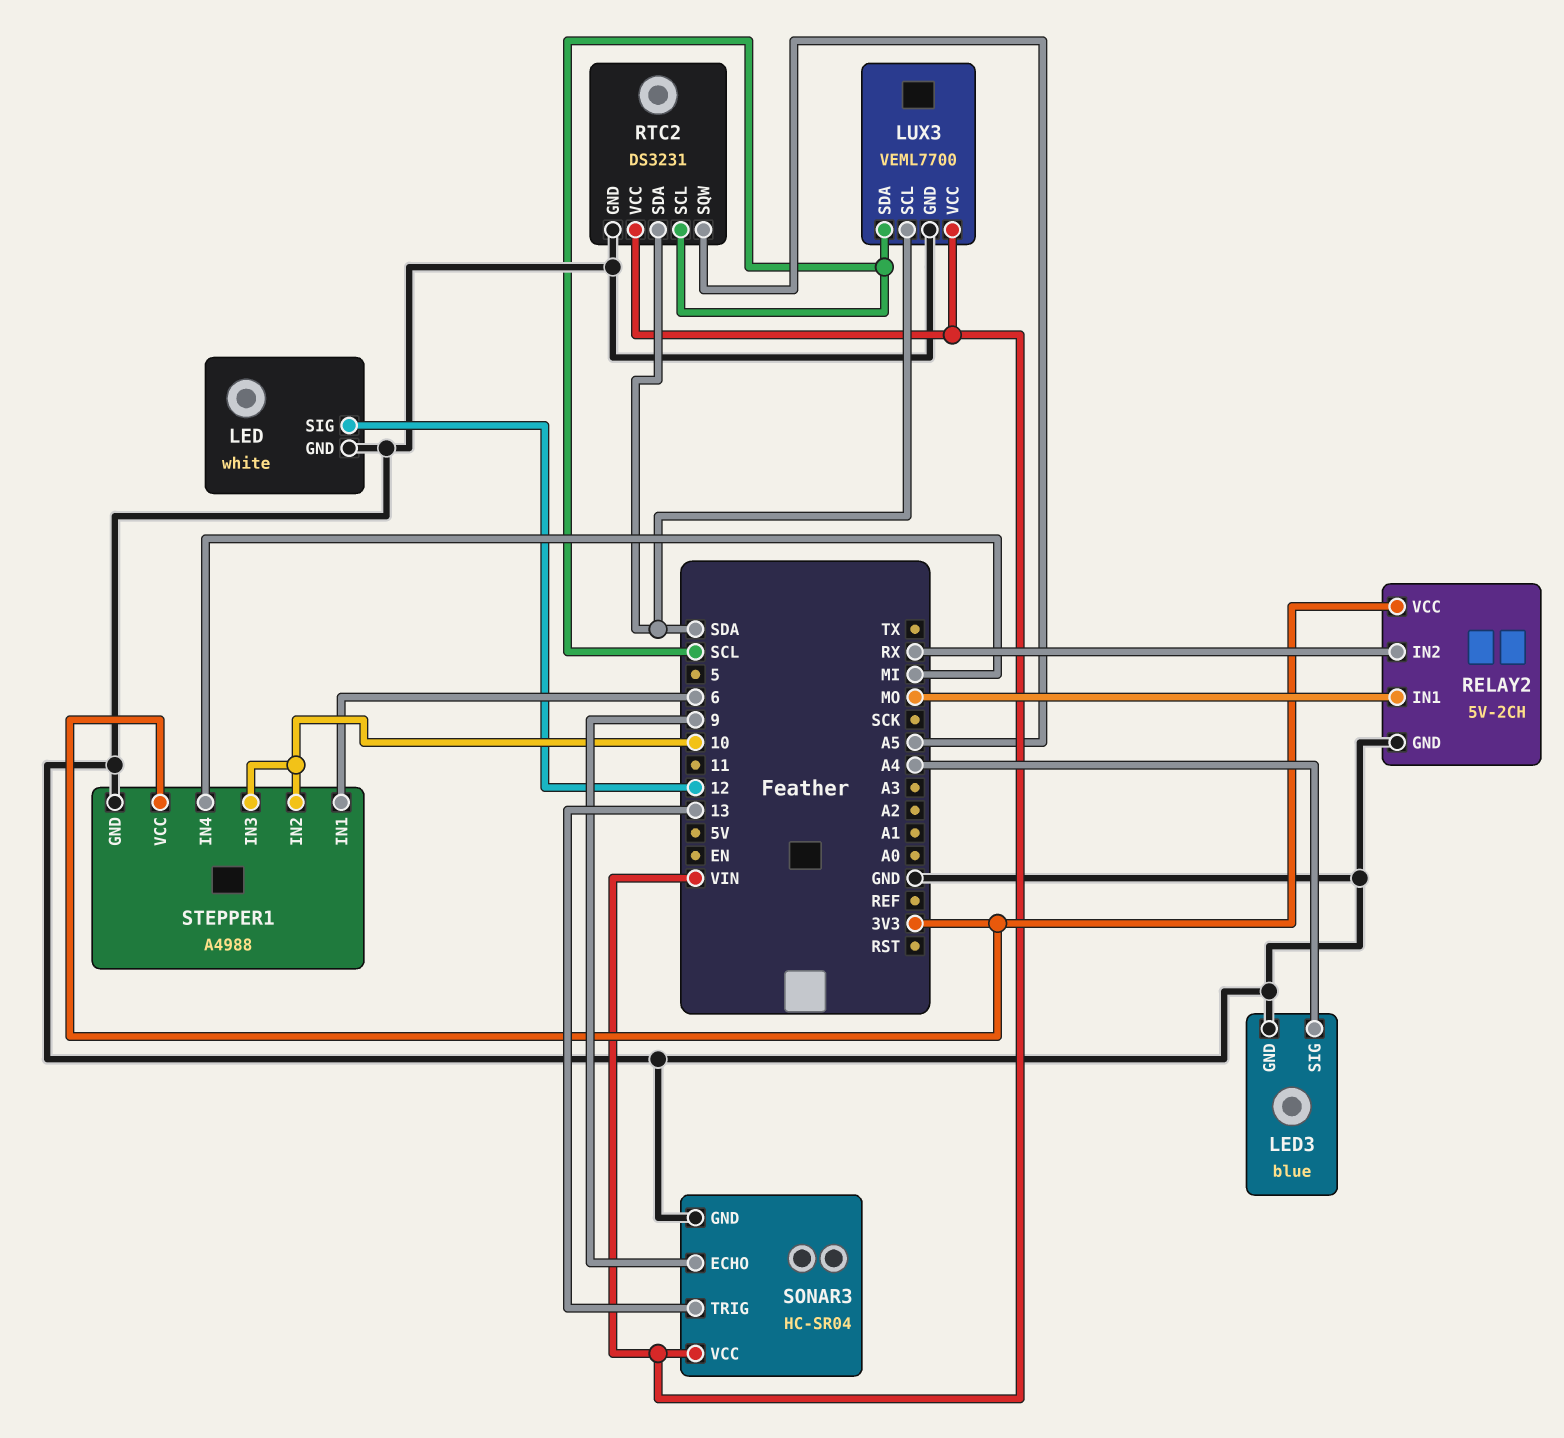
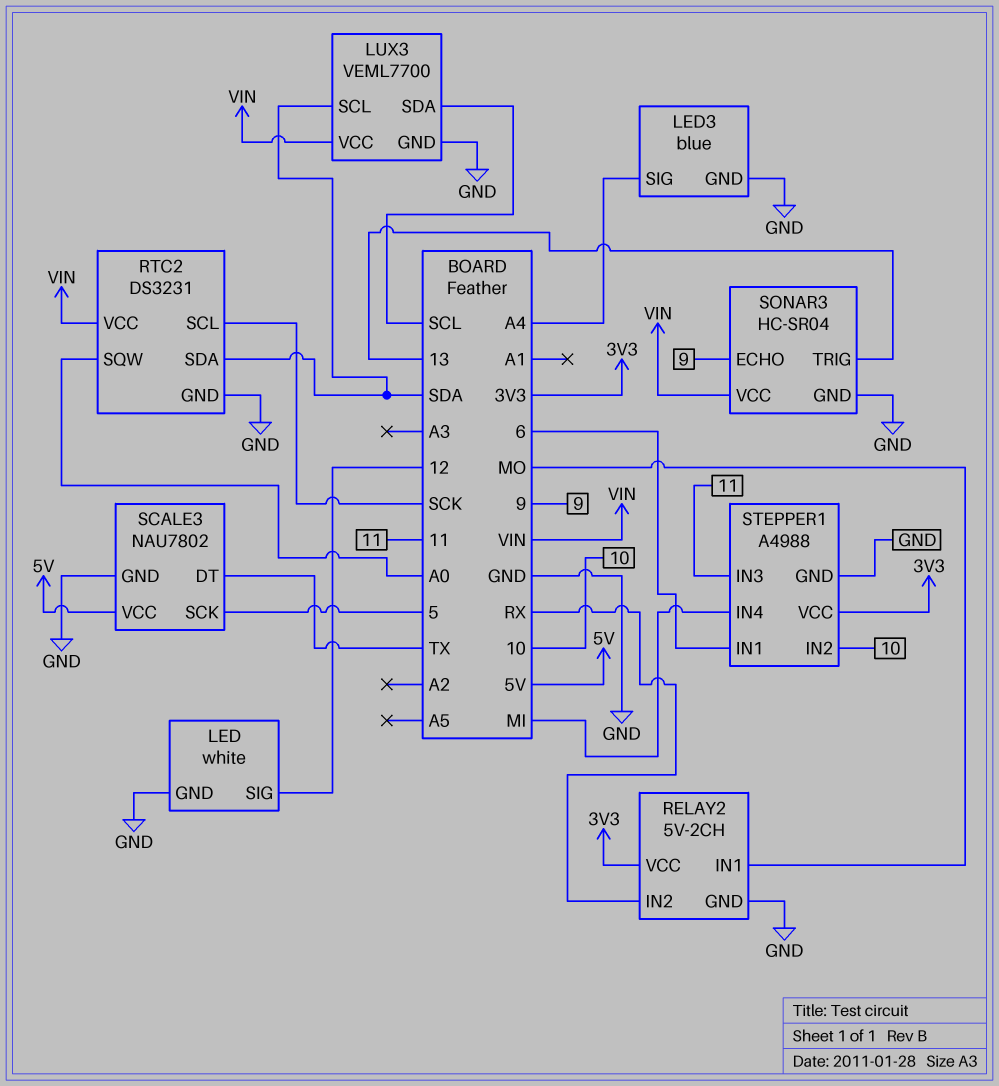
RTC2 pin SCL: SCL -> SCK
RTC2 pin SQW: A5 -> A0
SCALE3: none -> NAU7802
SCALE3 pin DT: none -> TX
SCALE3 pin GND: none -> GND
SCALE3 pin SCK: none -> 5
SCALE3 pin VCC: none -> 5V
STEPPER1 pin IN3: 10 -> 11

